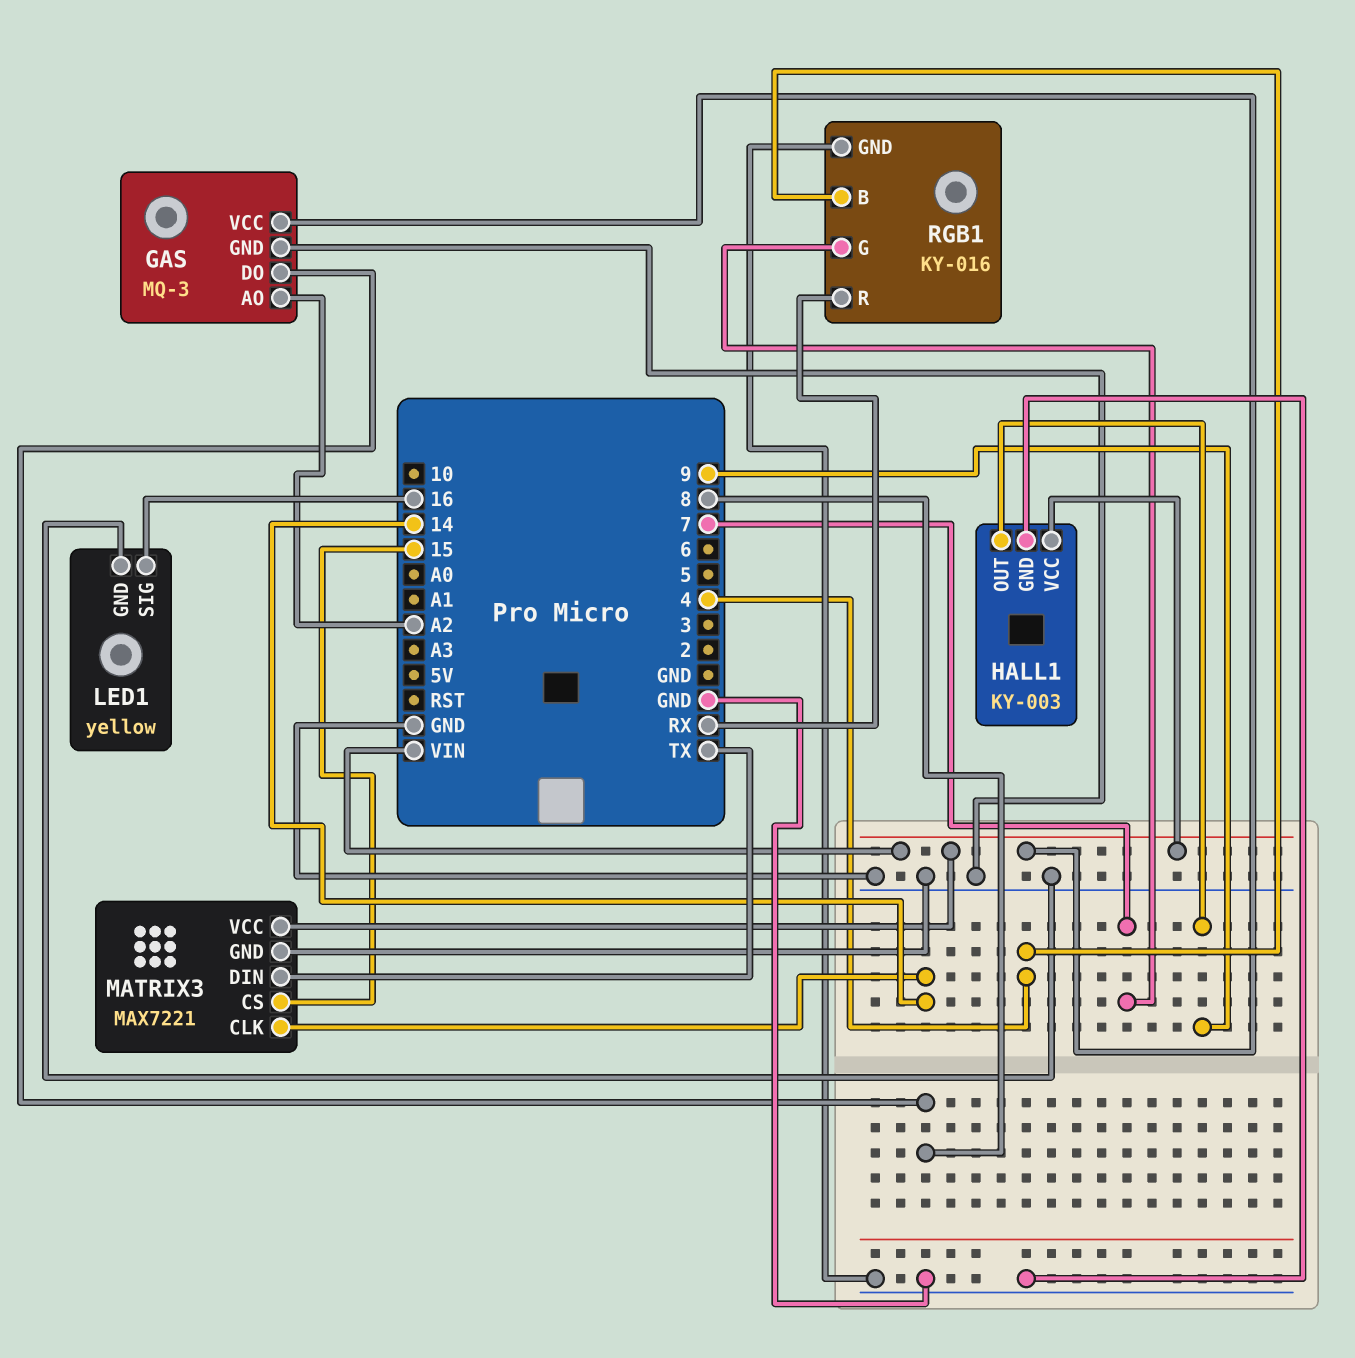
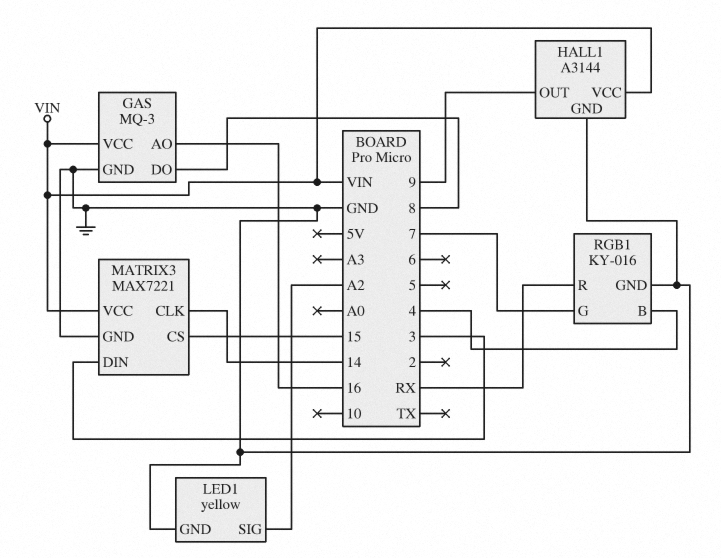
GAS pin AO: A2 -> 16
HALL1: KY-003 -> A3144
LED1 pin SIG: 16 -> A2
MATRIX3 pin DIN: TX -> 3

